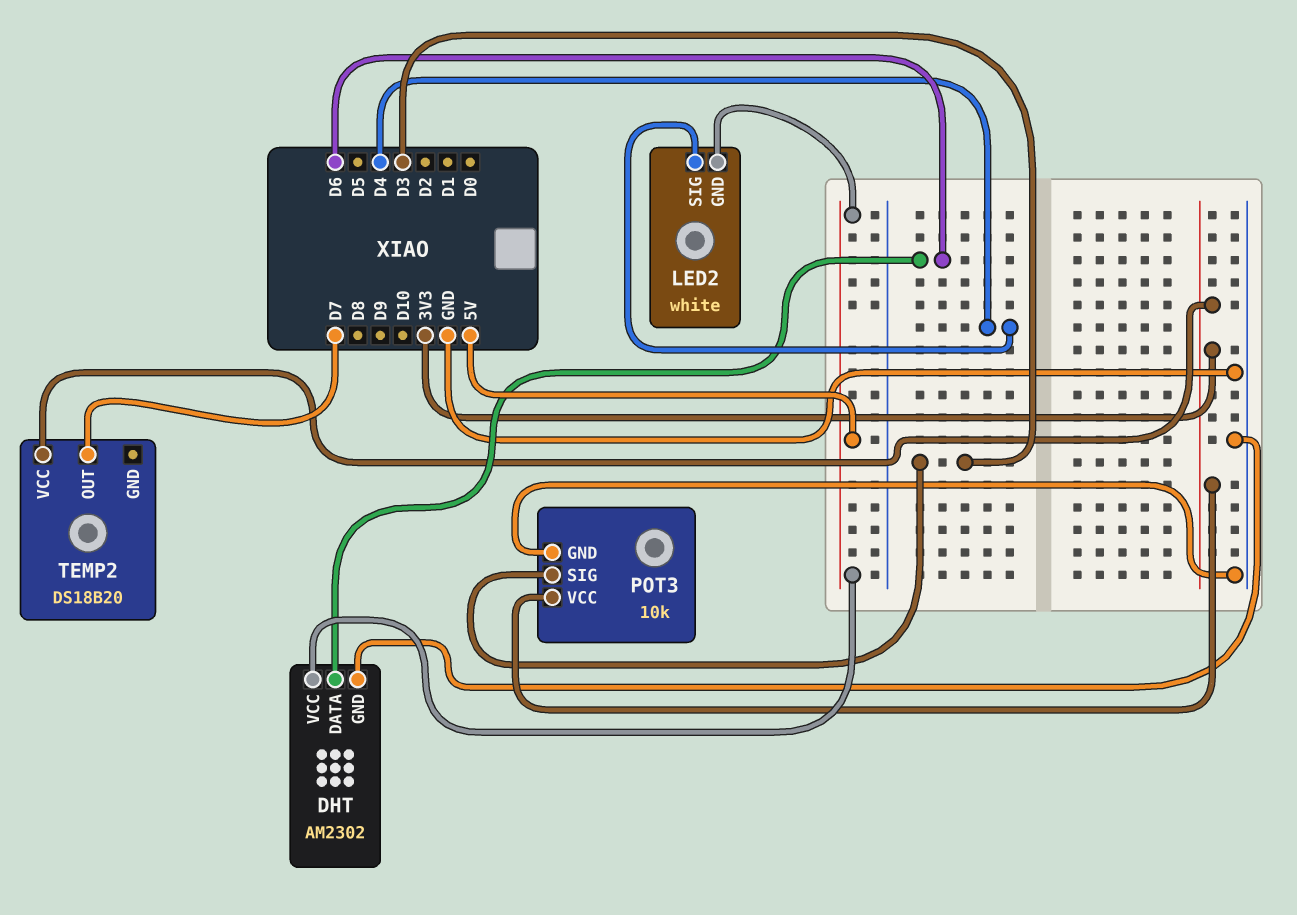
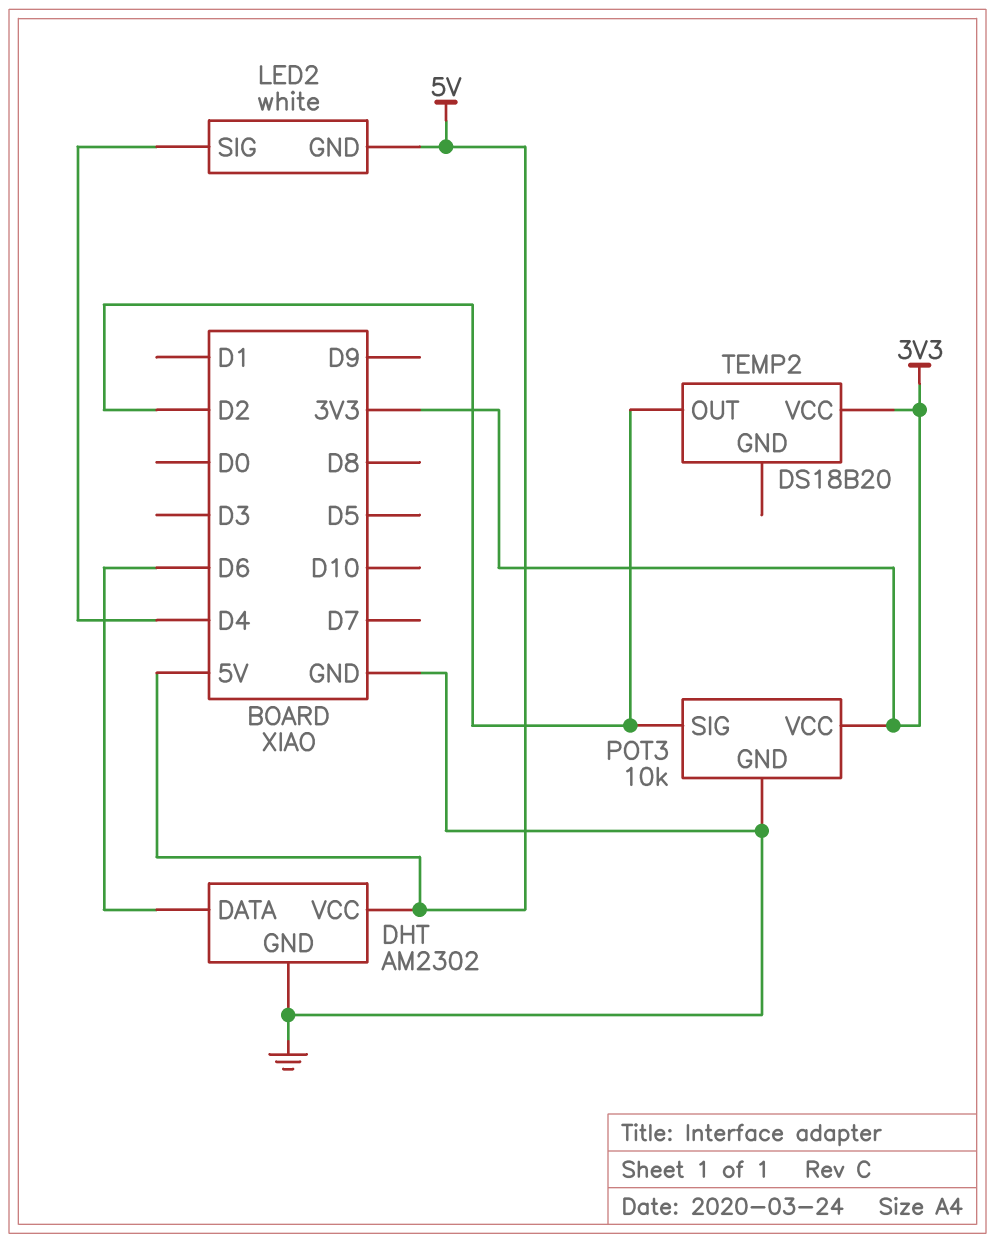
POT3 pin SIG: D3 -> D2
TEMP2 pin OUT: D7 -> D2

